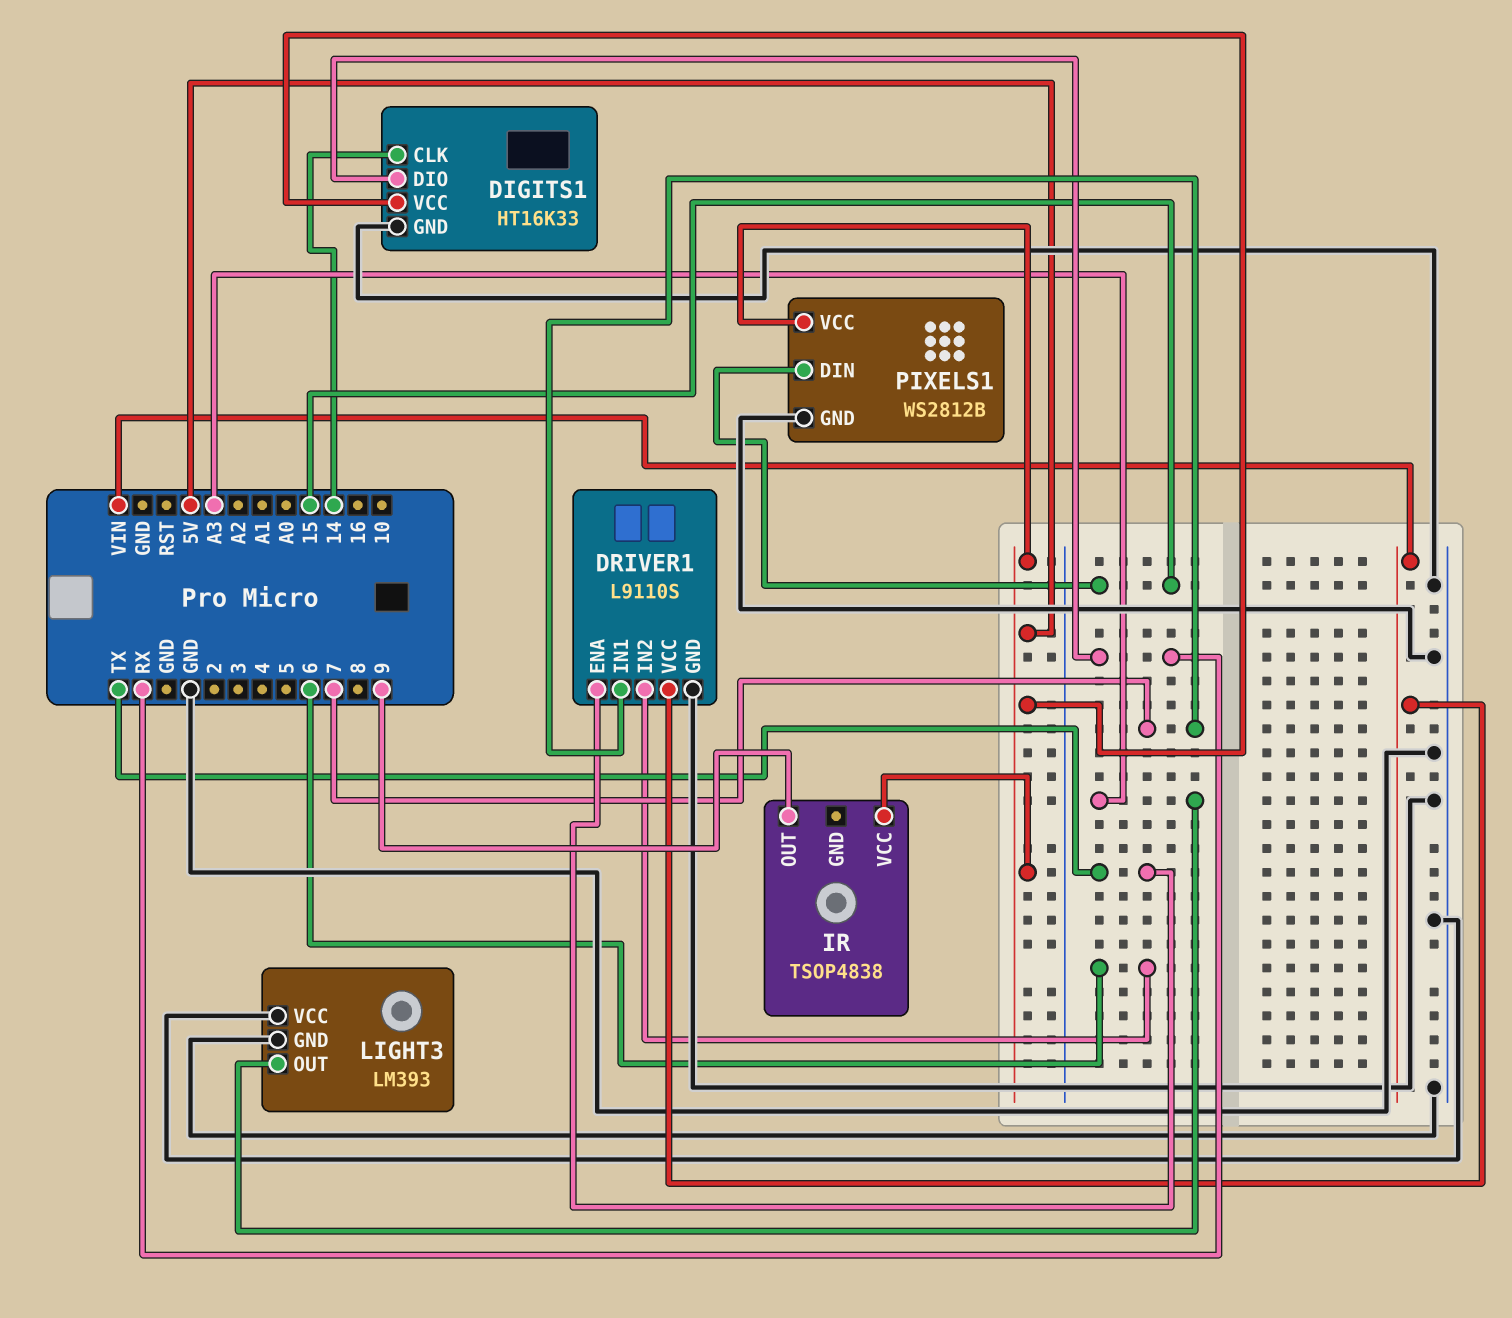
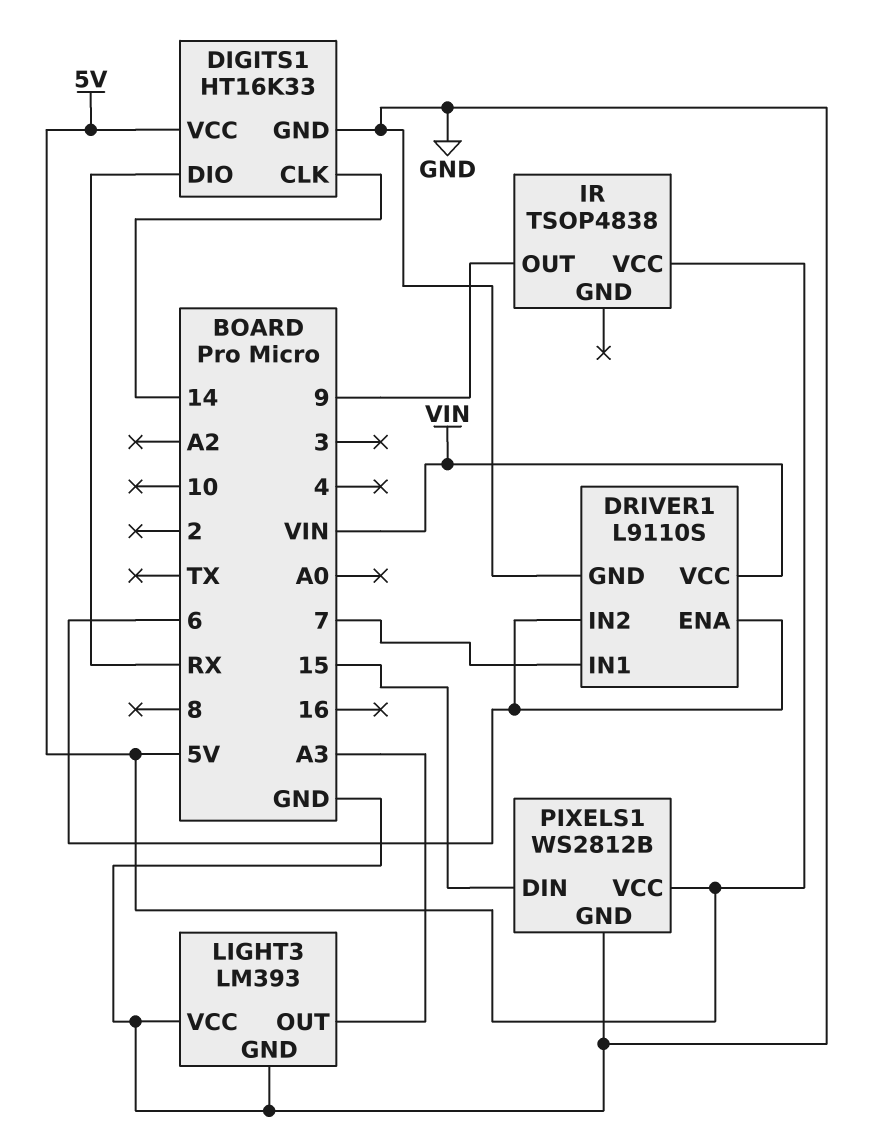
DRIVER1 pin ENA: TX -> 6

